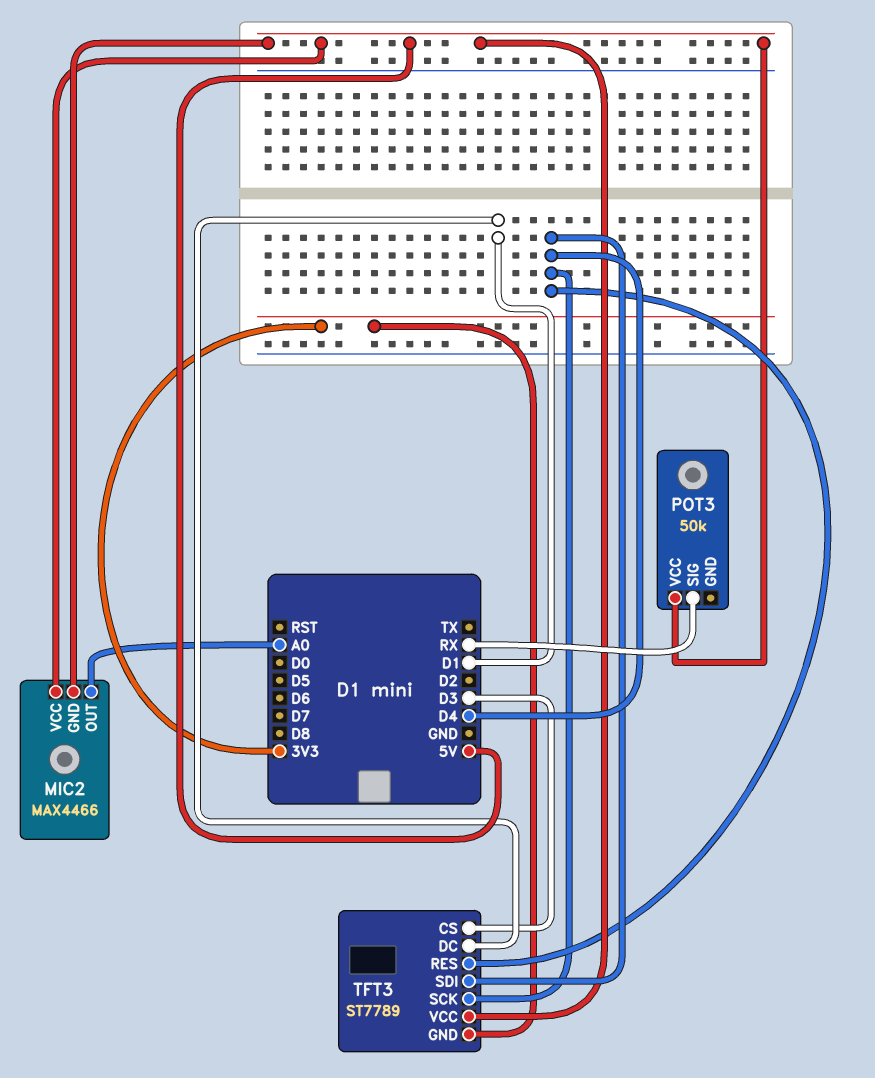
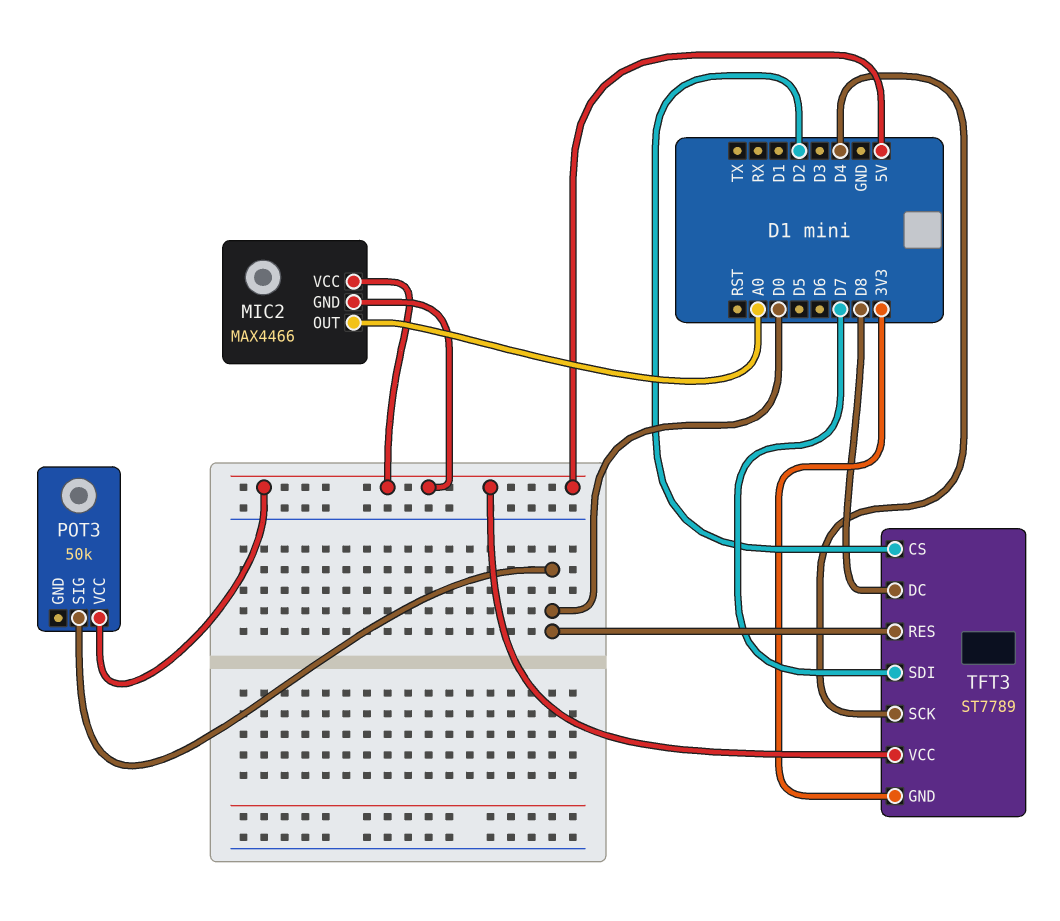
POT3 pin SIG: RX -> D0
TFT3 pin CS: D3 -> D2
TFT3 pin DC: D1 -> D8
TFT3 pin RES: D4 -> D0
TFT3 pin SDI: D4 -> D7

